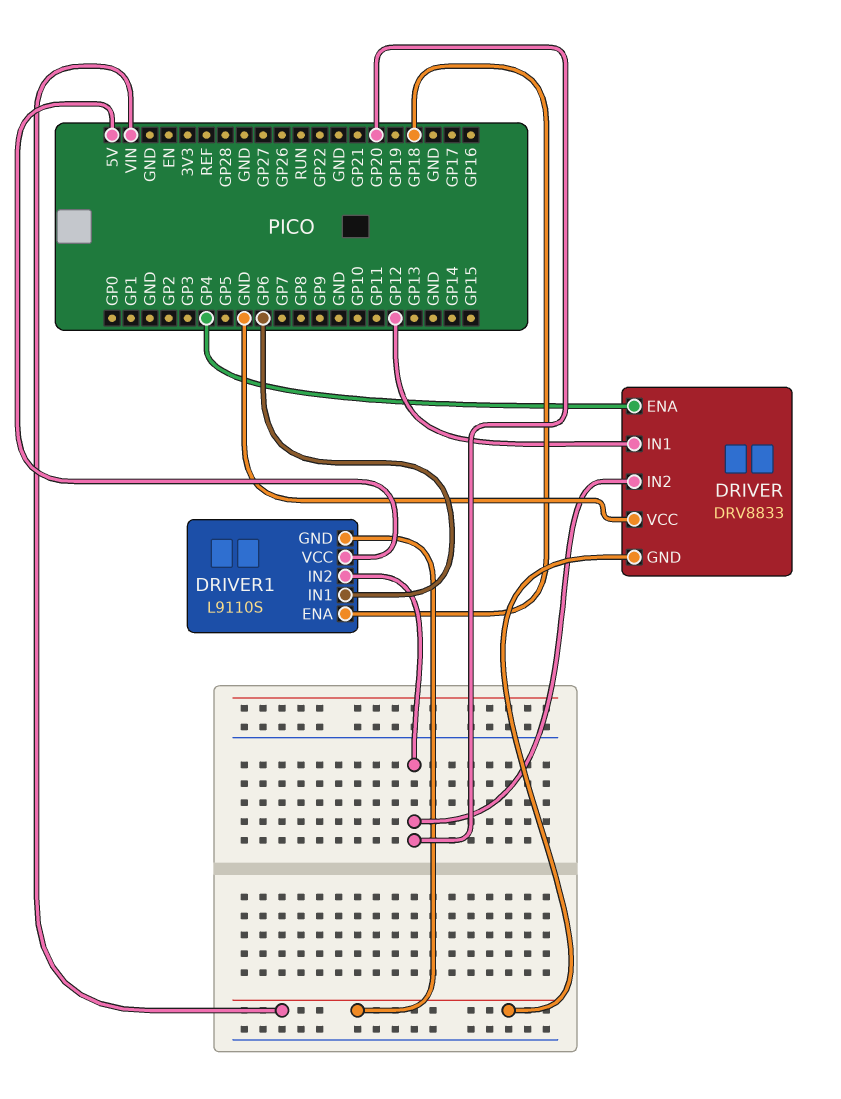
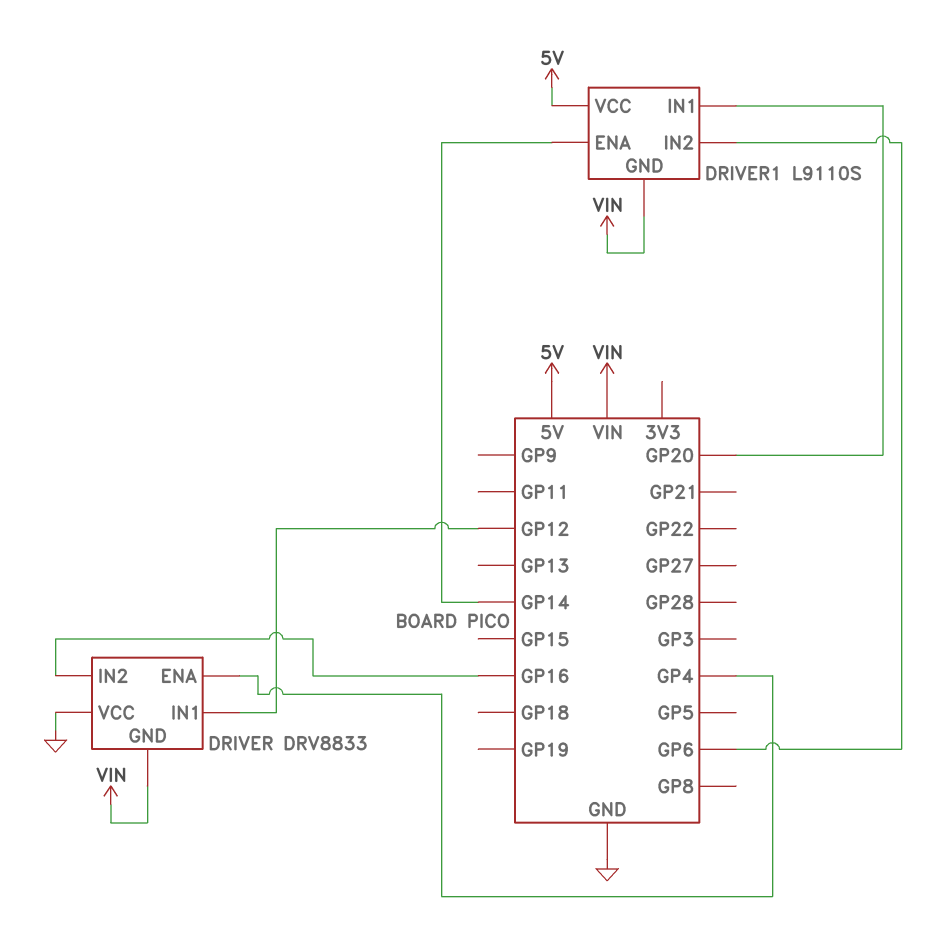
DRIVER pin IN2: GP20 -> GP16
DRIVER1 pin ENA: GP18 -> GP14
DRIVER1 pin IN1: GP6 -> GP20
DRIVER1 pin IN2: GP20 -> GP6

